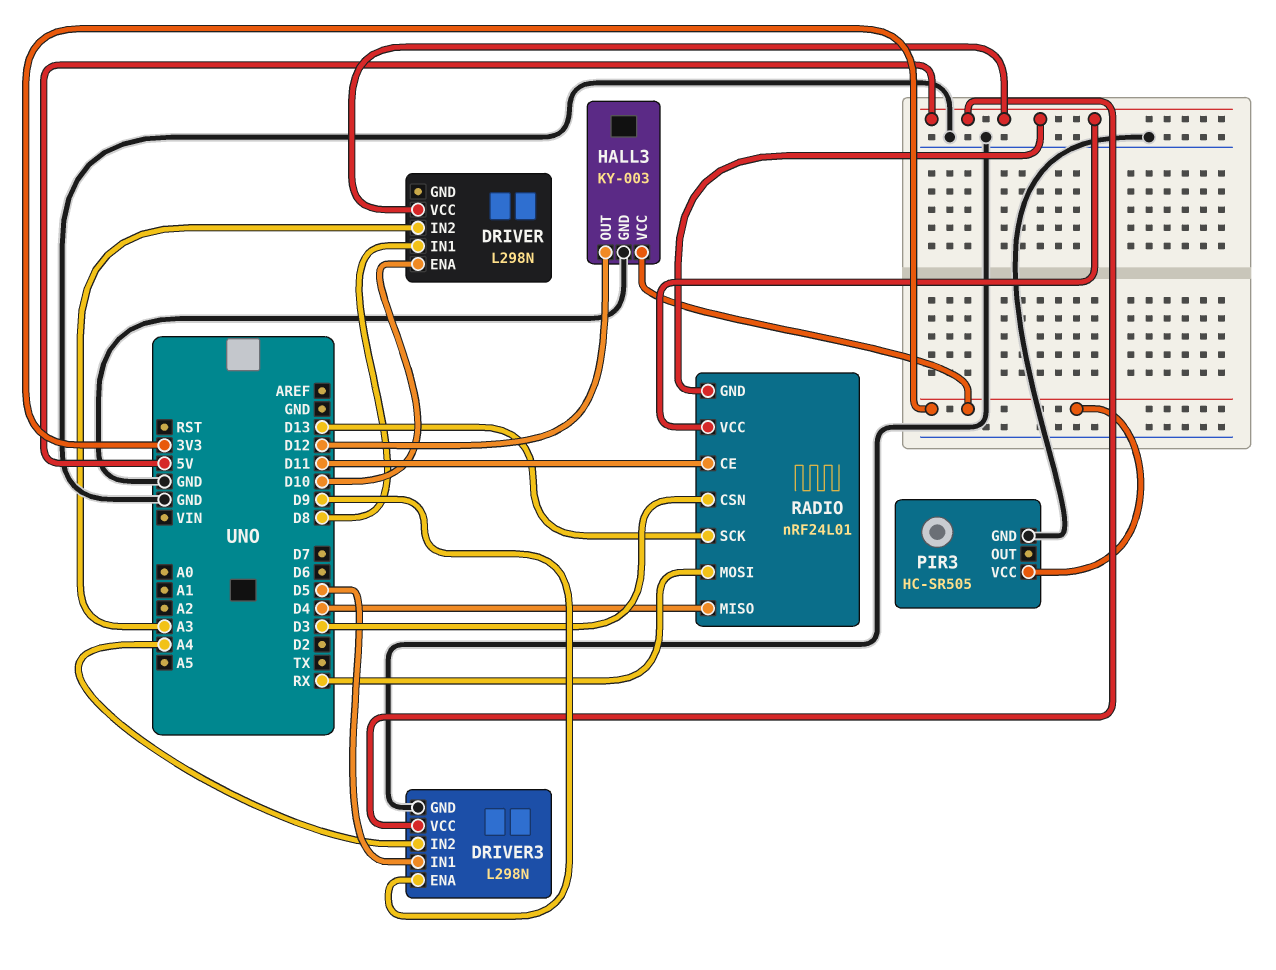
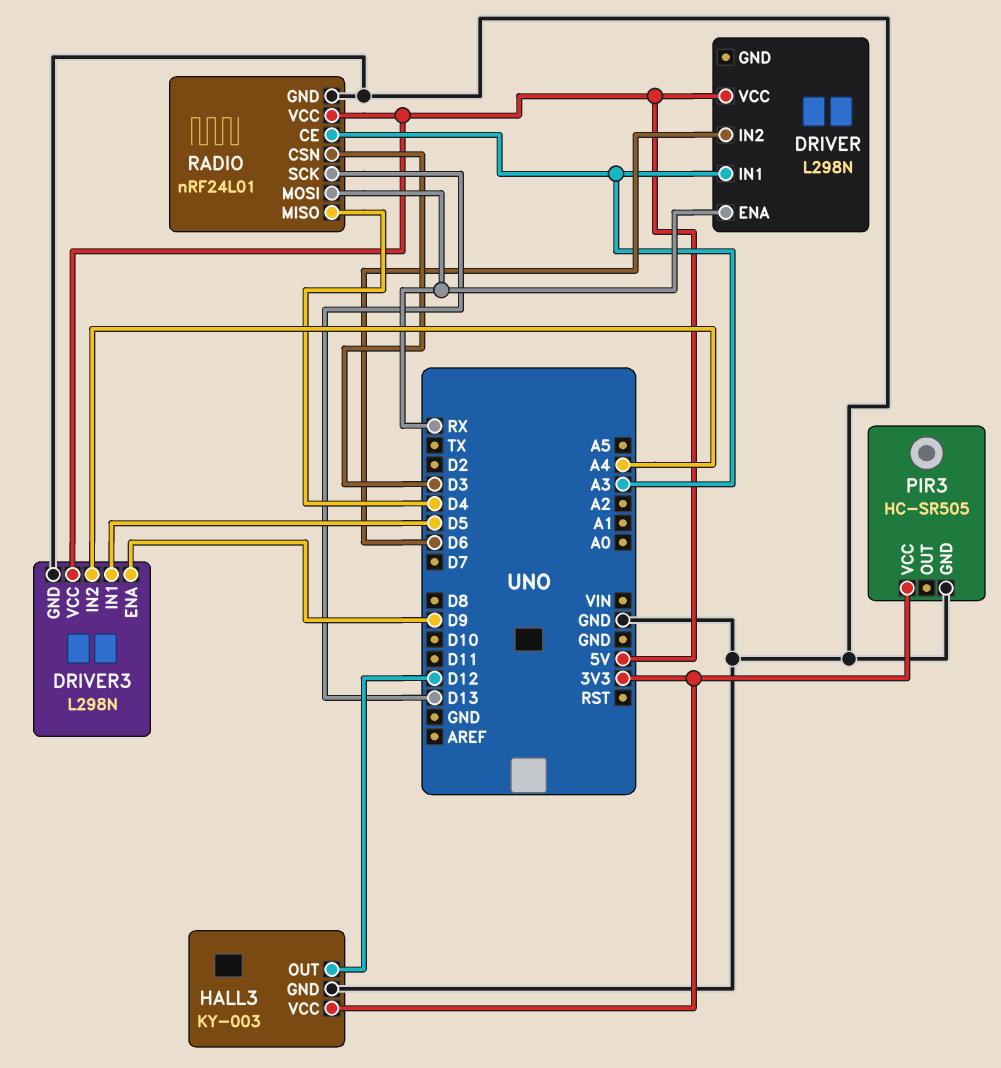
DRIVER pin ENA: D10 -> RX
DRIVER pin IN1: D8 -> A3
DRIVER pin IN2: A3 -> D6
RADIO pin CE: D11 -> A3
RADIO pin GND: 5V -> GND

